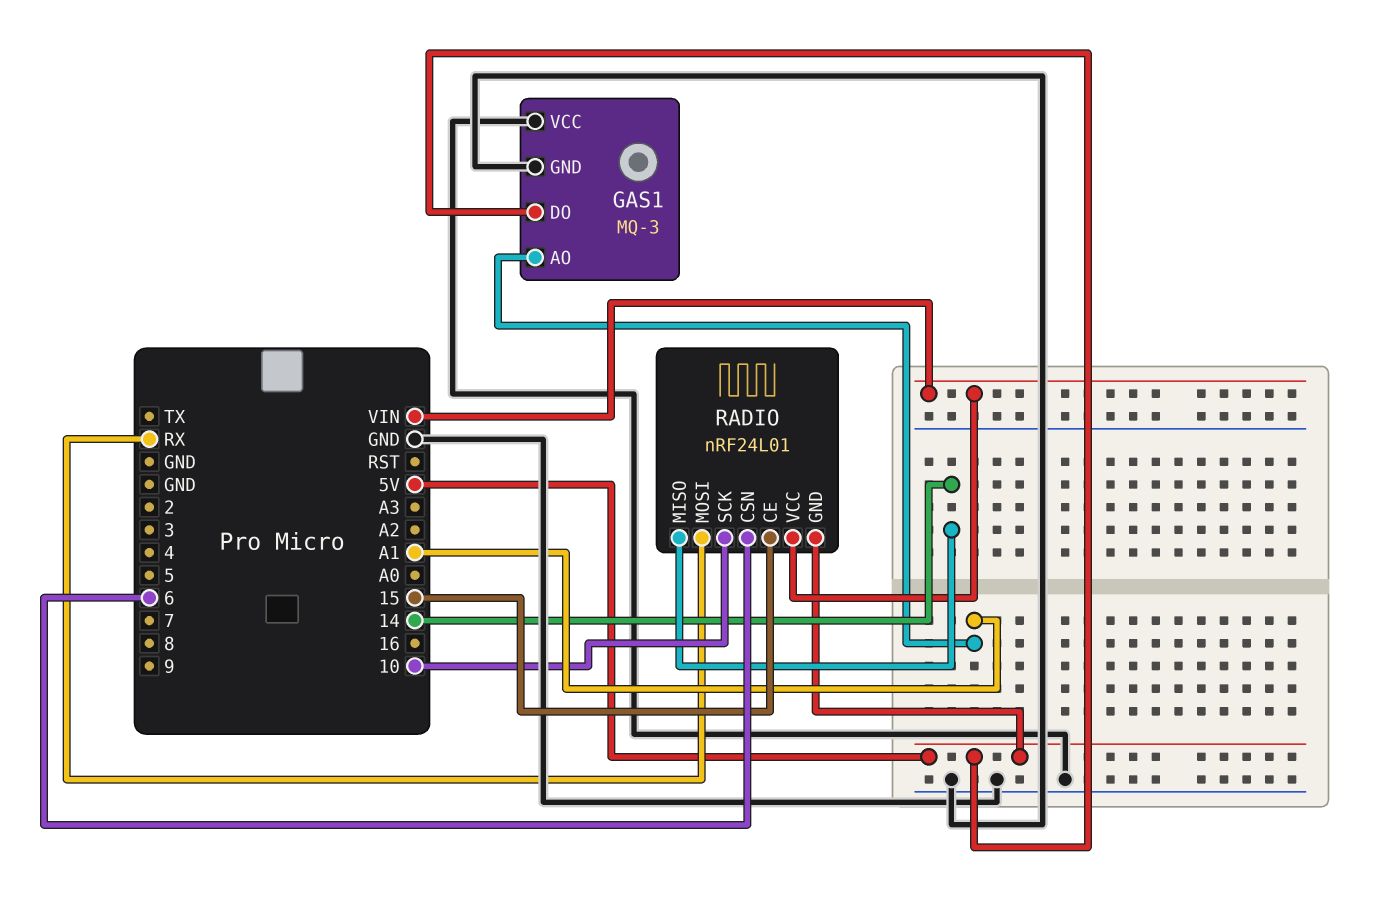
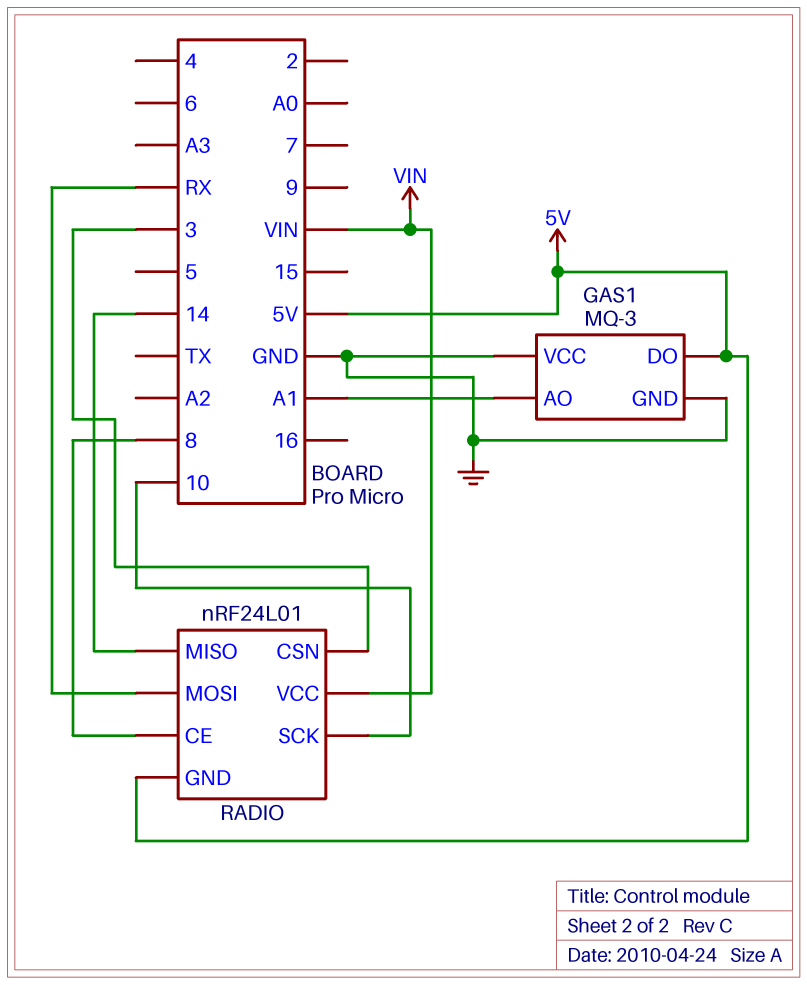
RADIO pin CE: 15 -> 8
RADIO pin CSN: 6 -> 3

